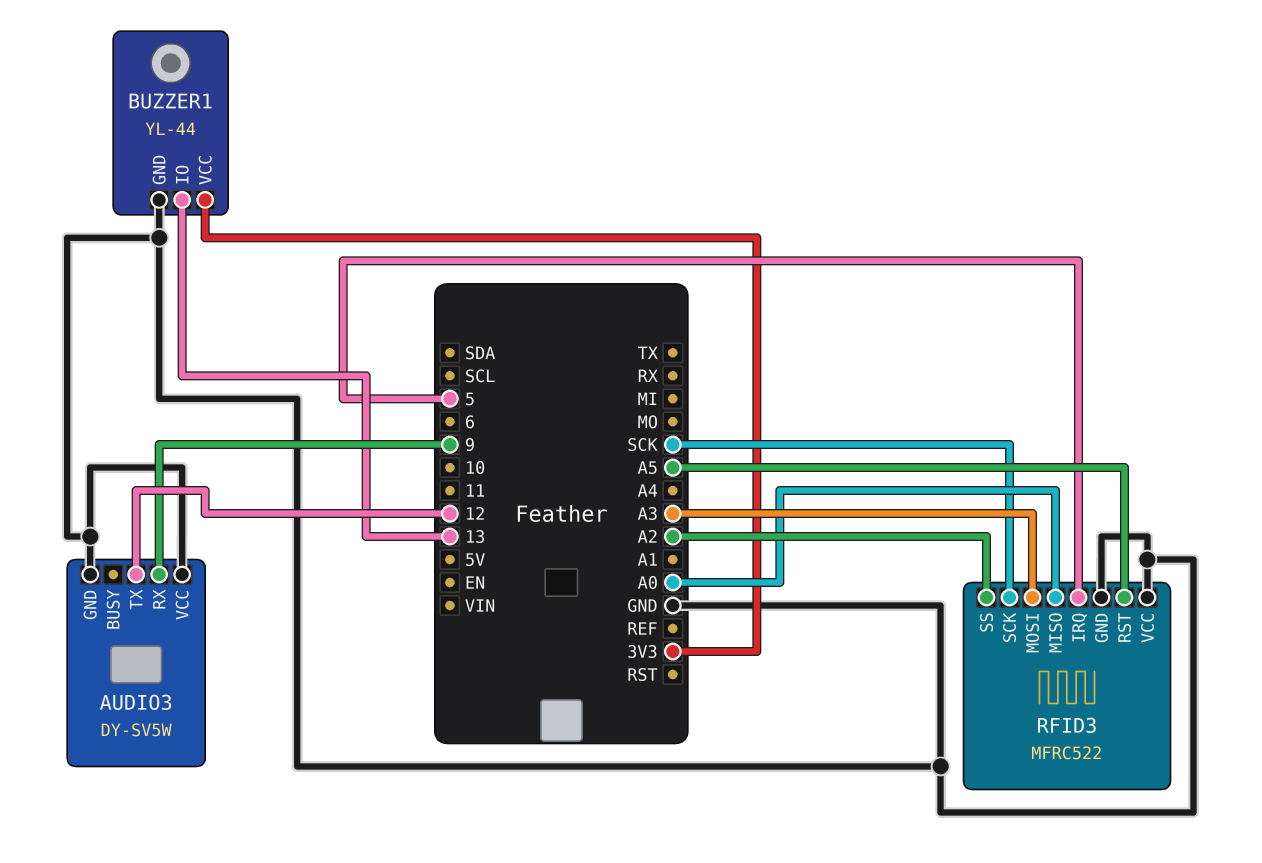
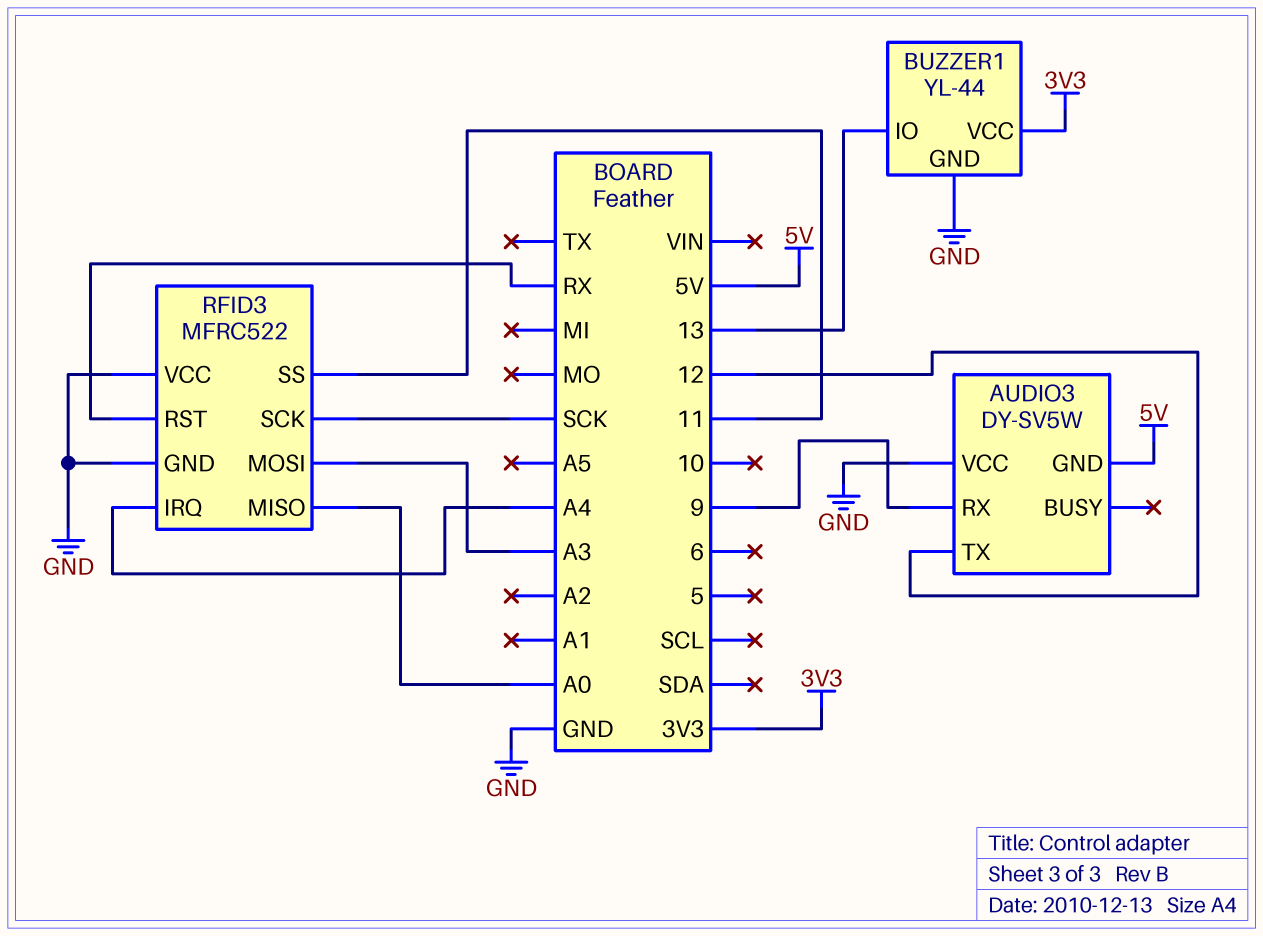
AUDIO3 pin GND: GND -> 5V
RFID3 pin IRQ: 5 -> A4
RFID3 pin RST: A5 -> RX
RFID3 pin SS: A2 -> 11

